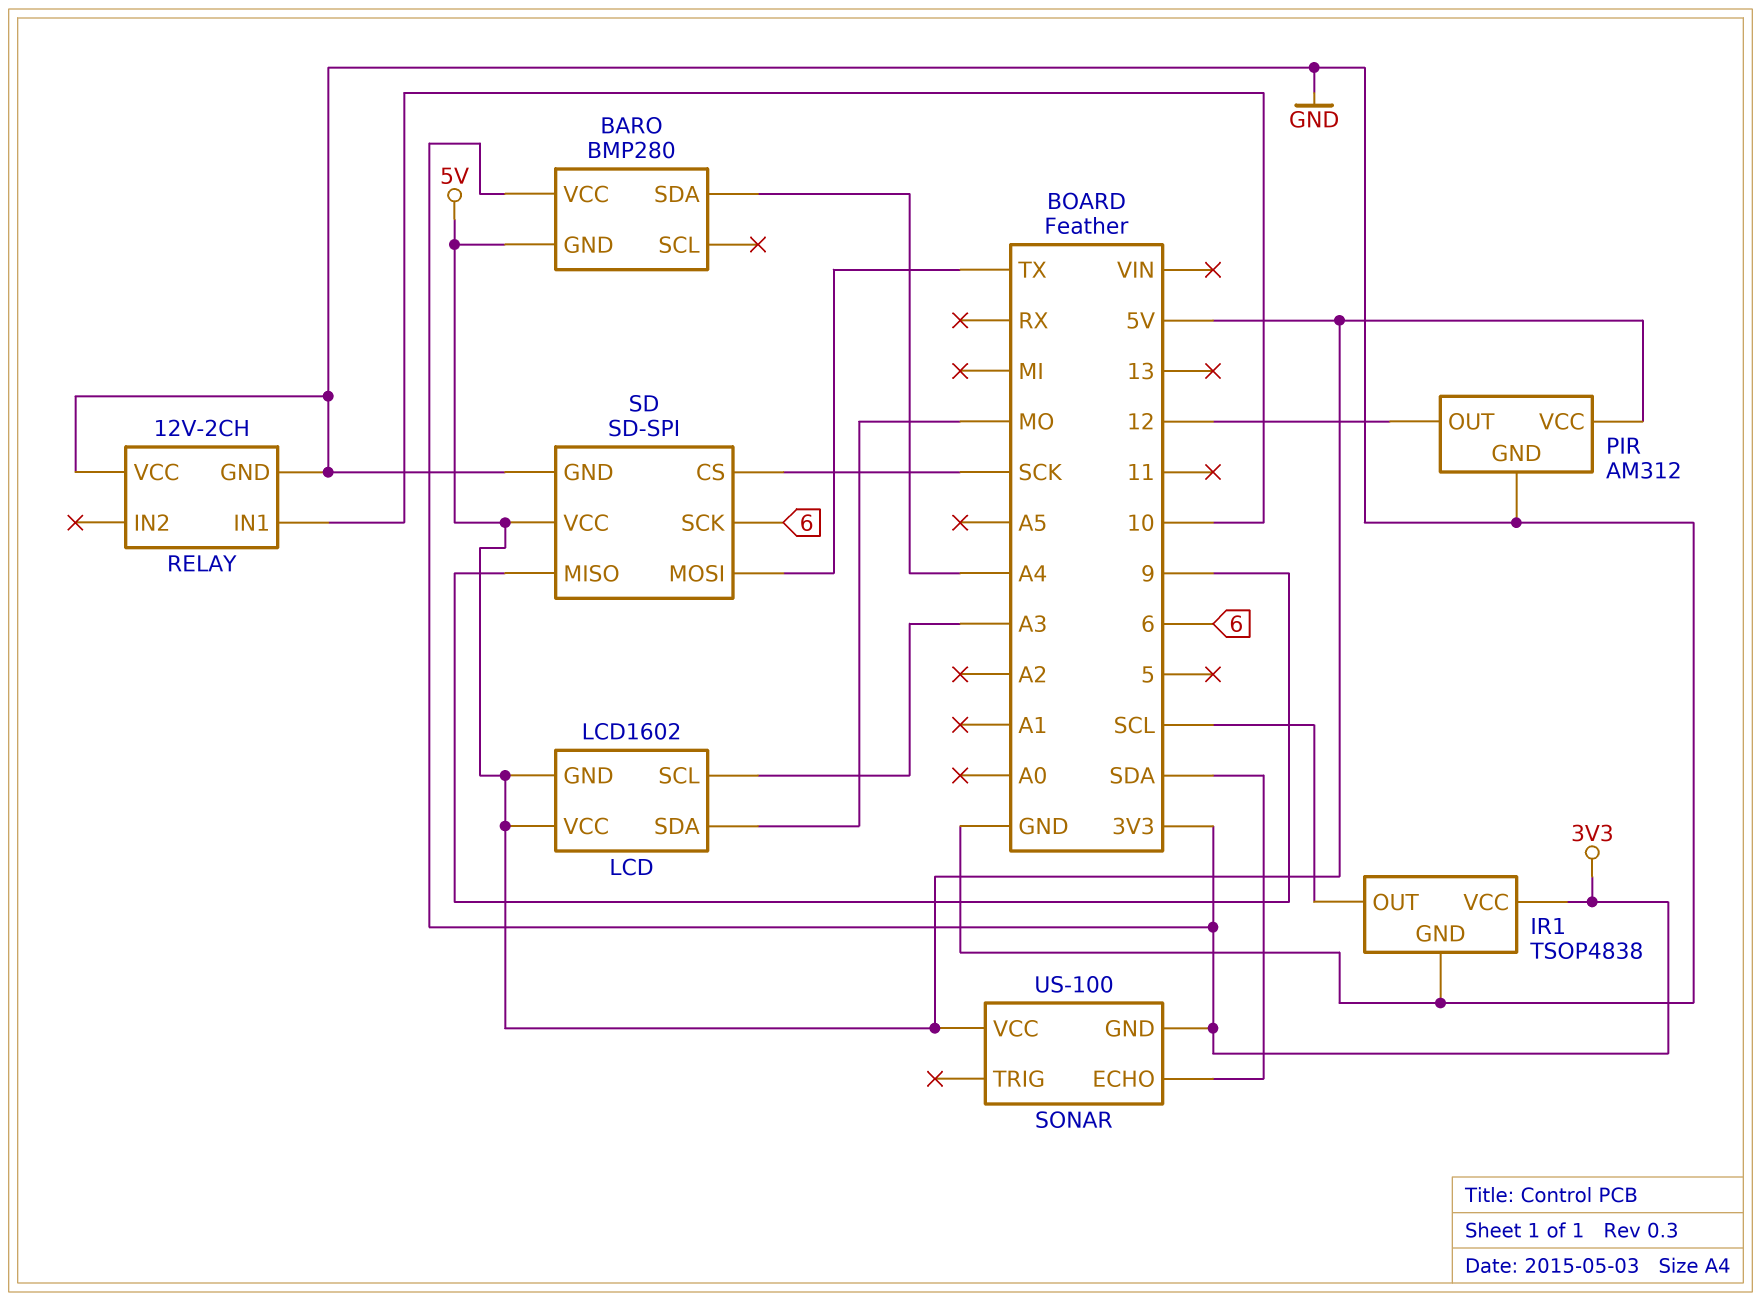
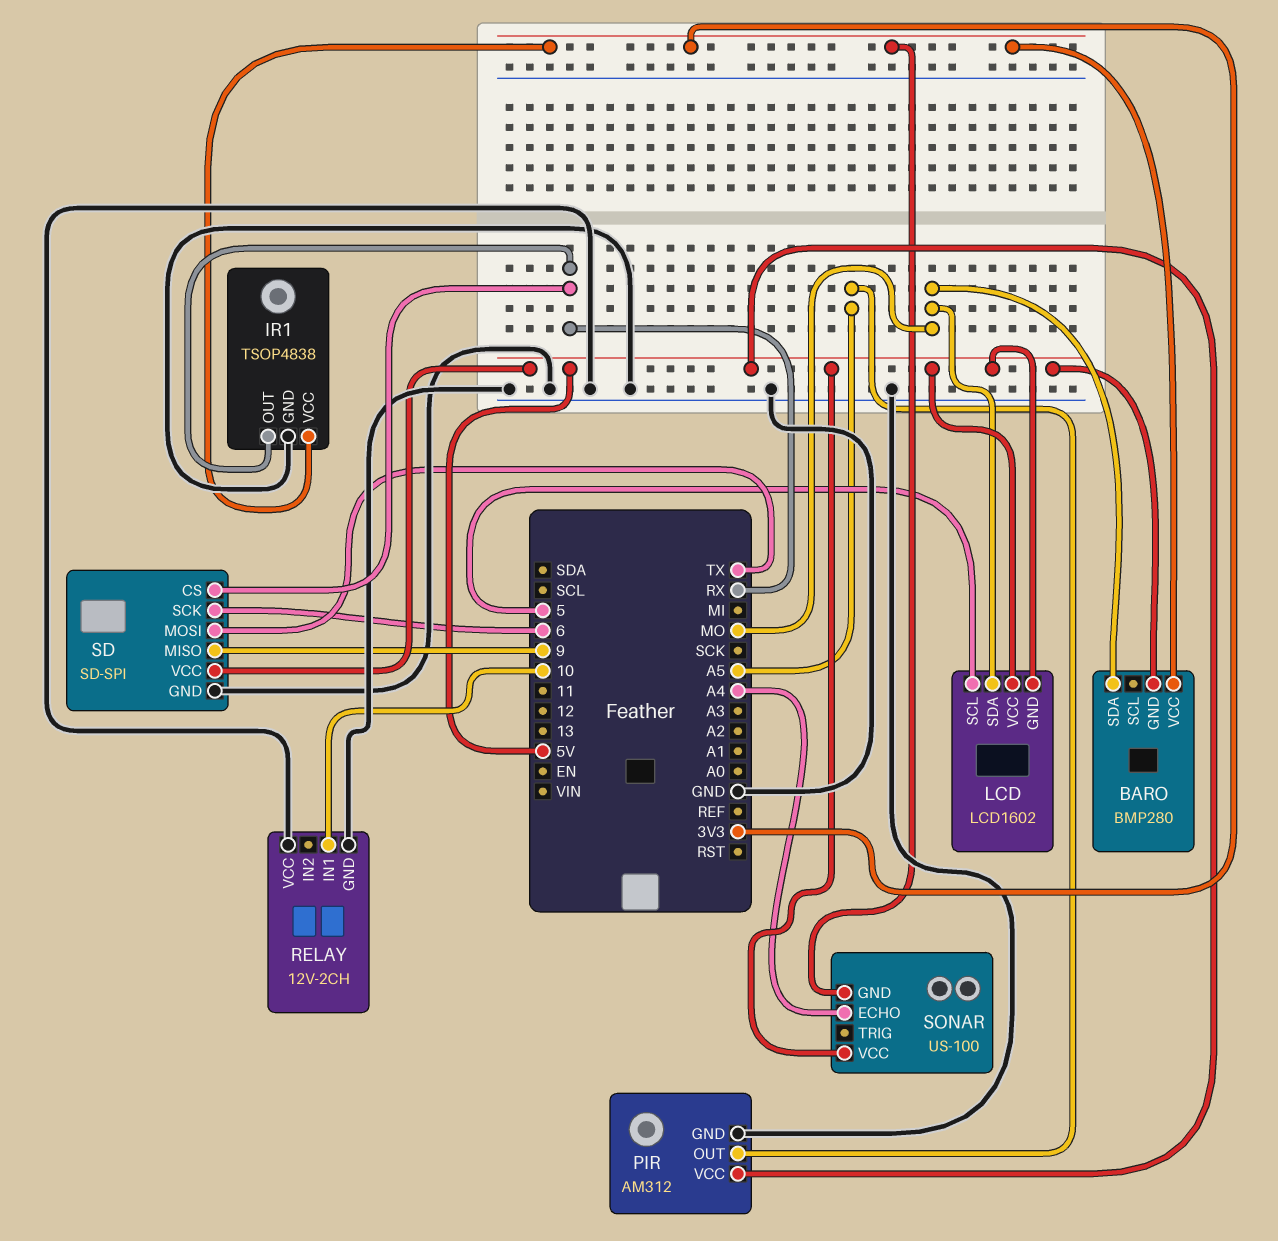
BARO pin SDA: A4 -> MO
IR1 pin OUT: SCL -> RX
LCD pin SCL: A3 -> 5
PIR pin OUT: 12 -> A5
SD pin CS: SCK -> RX
SONAR pin ECHO: SDA -> A4

